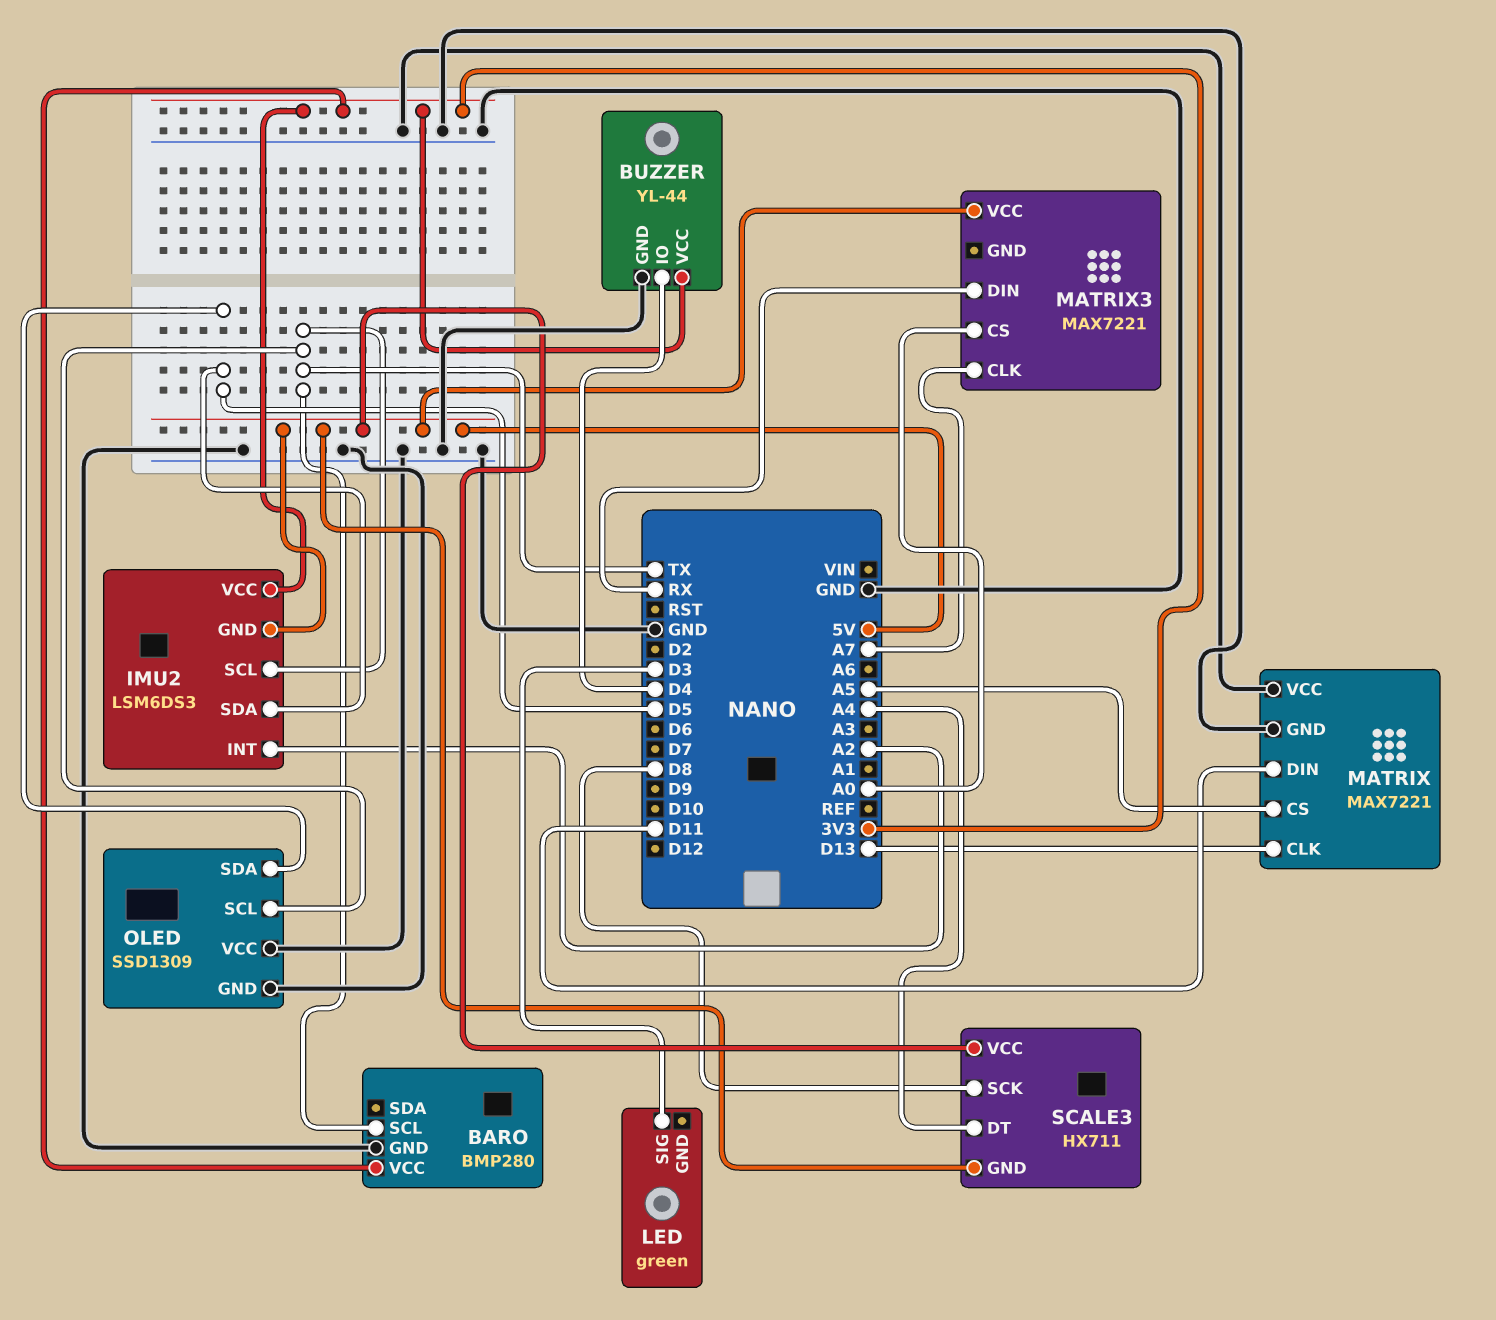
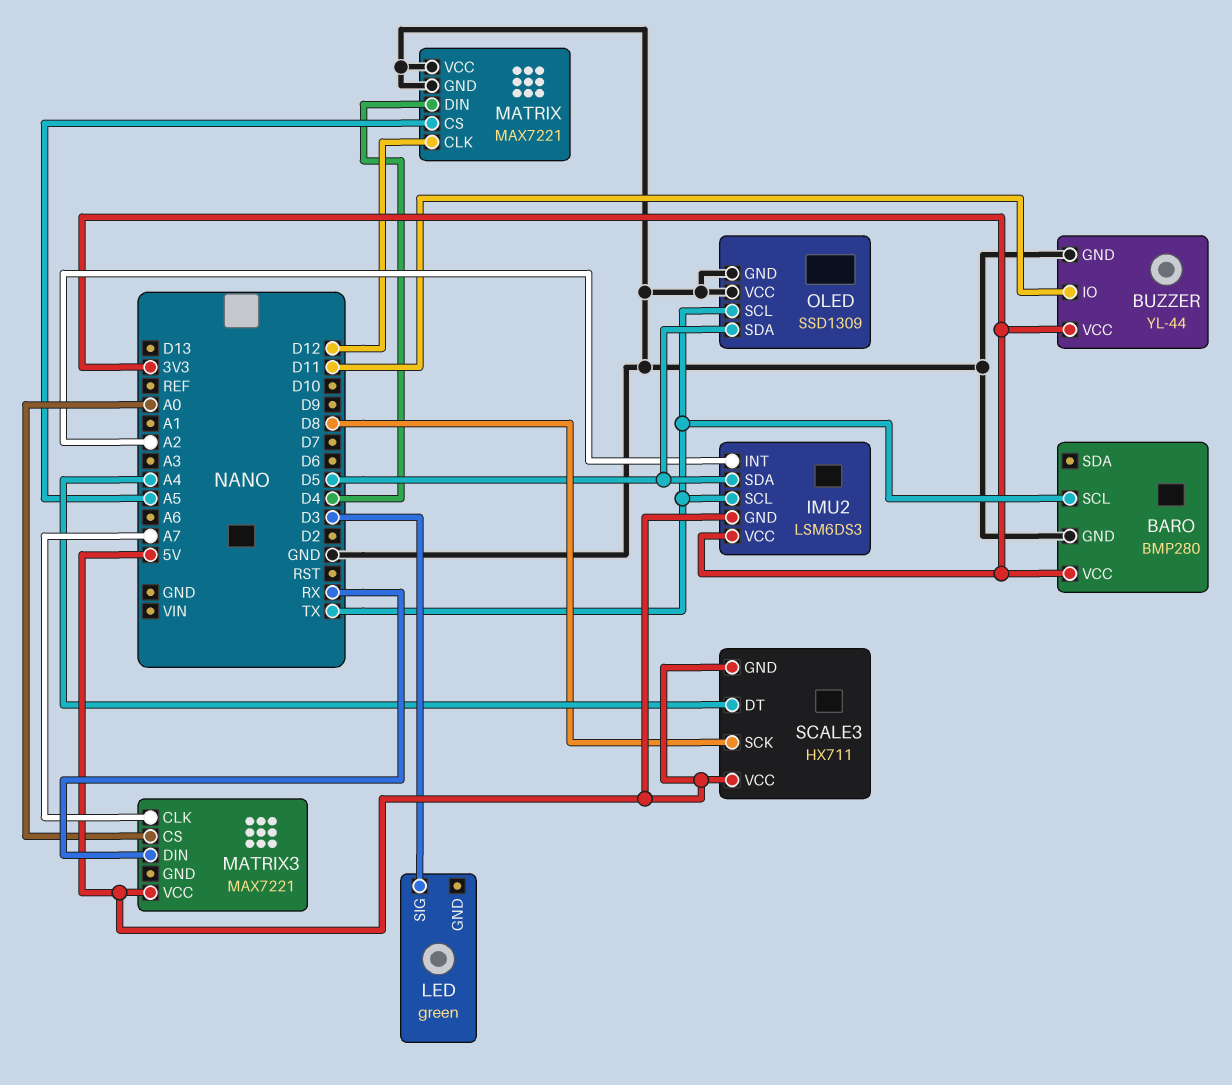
BUZZER pin IO: D4 -> D11
MATRIX pin CLK: D13 -> D12
MATRIX pin DIN: D11 -> D4

